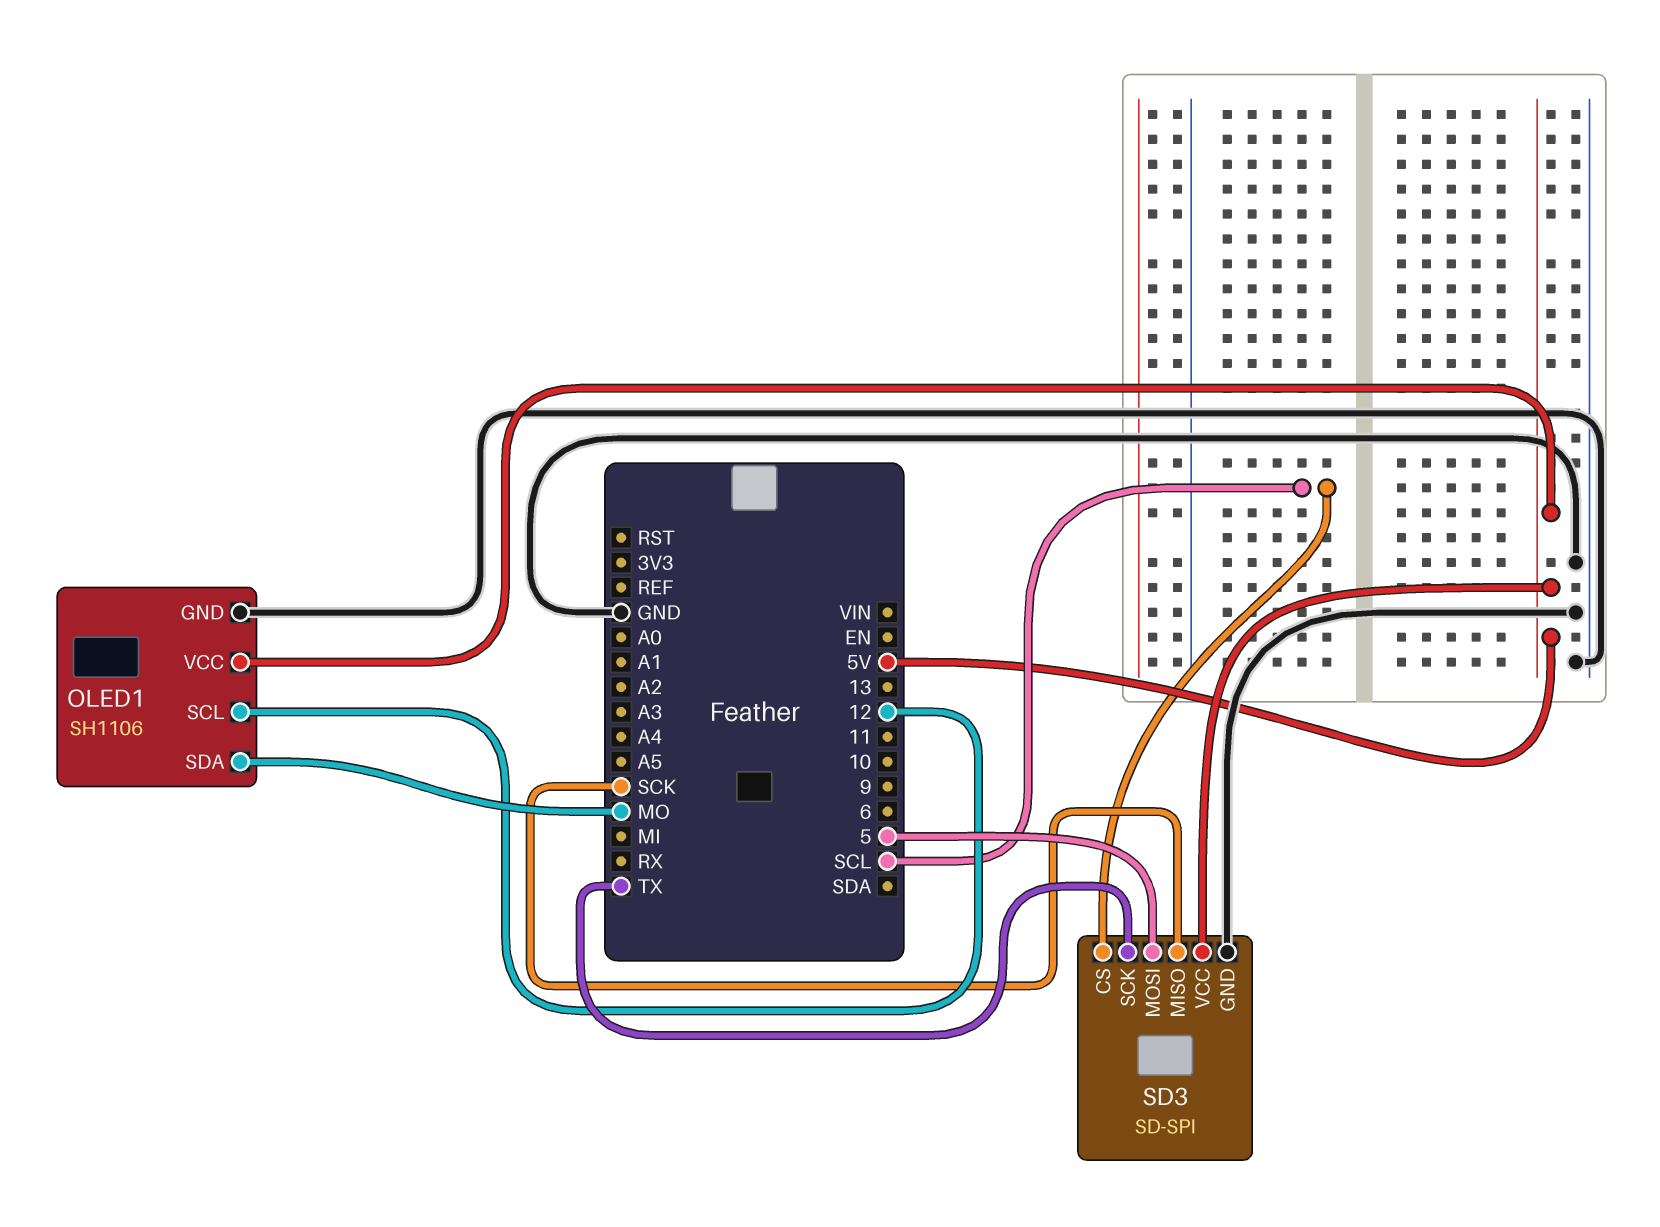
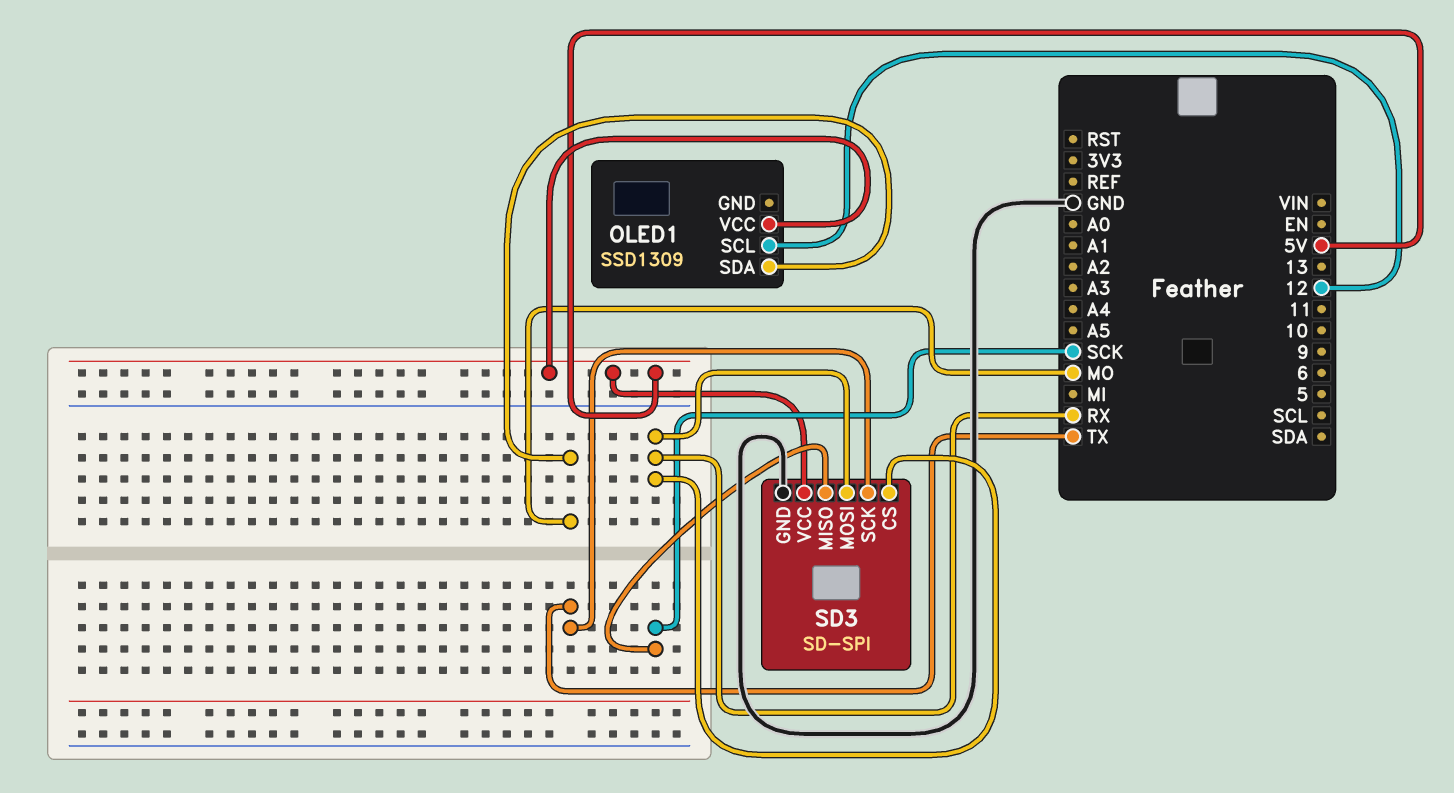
OLED1: SH1106 -> SSD1309
OLED1 pin GND: GND -> none
SD3 pin CS: SCL -> RX
SD3 pin MOSI: 5 -> RX

